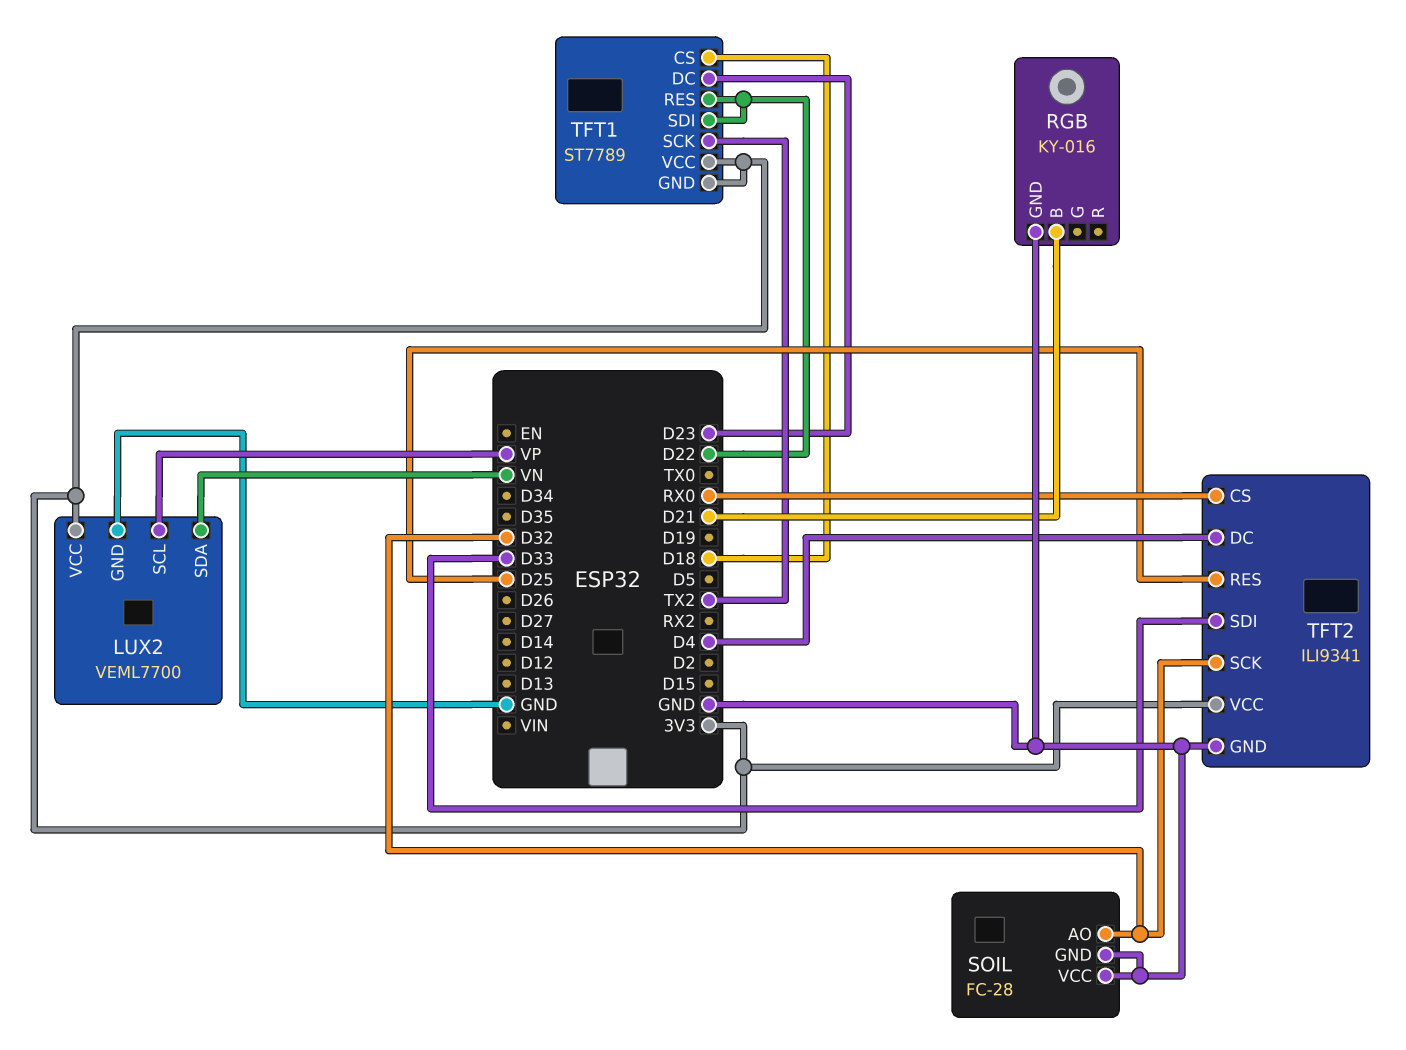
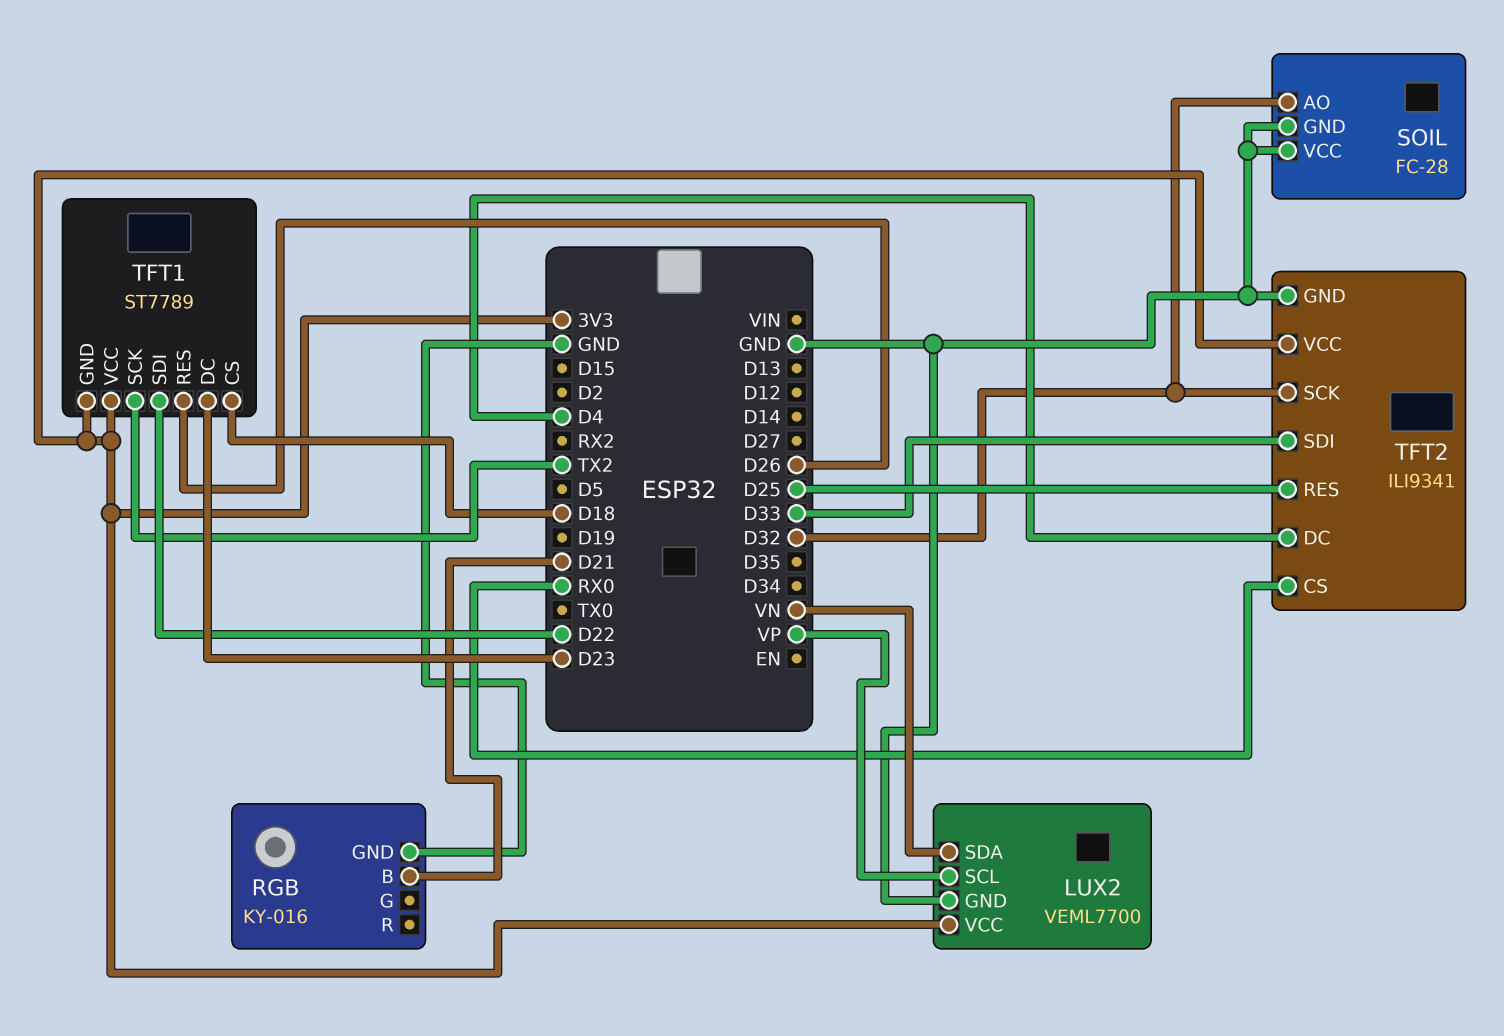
TFT1 pin RES: D22 -> D26

